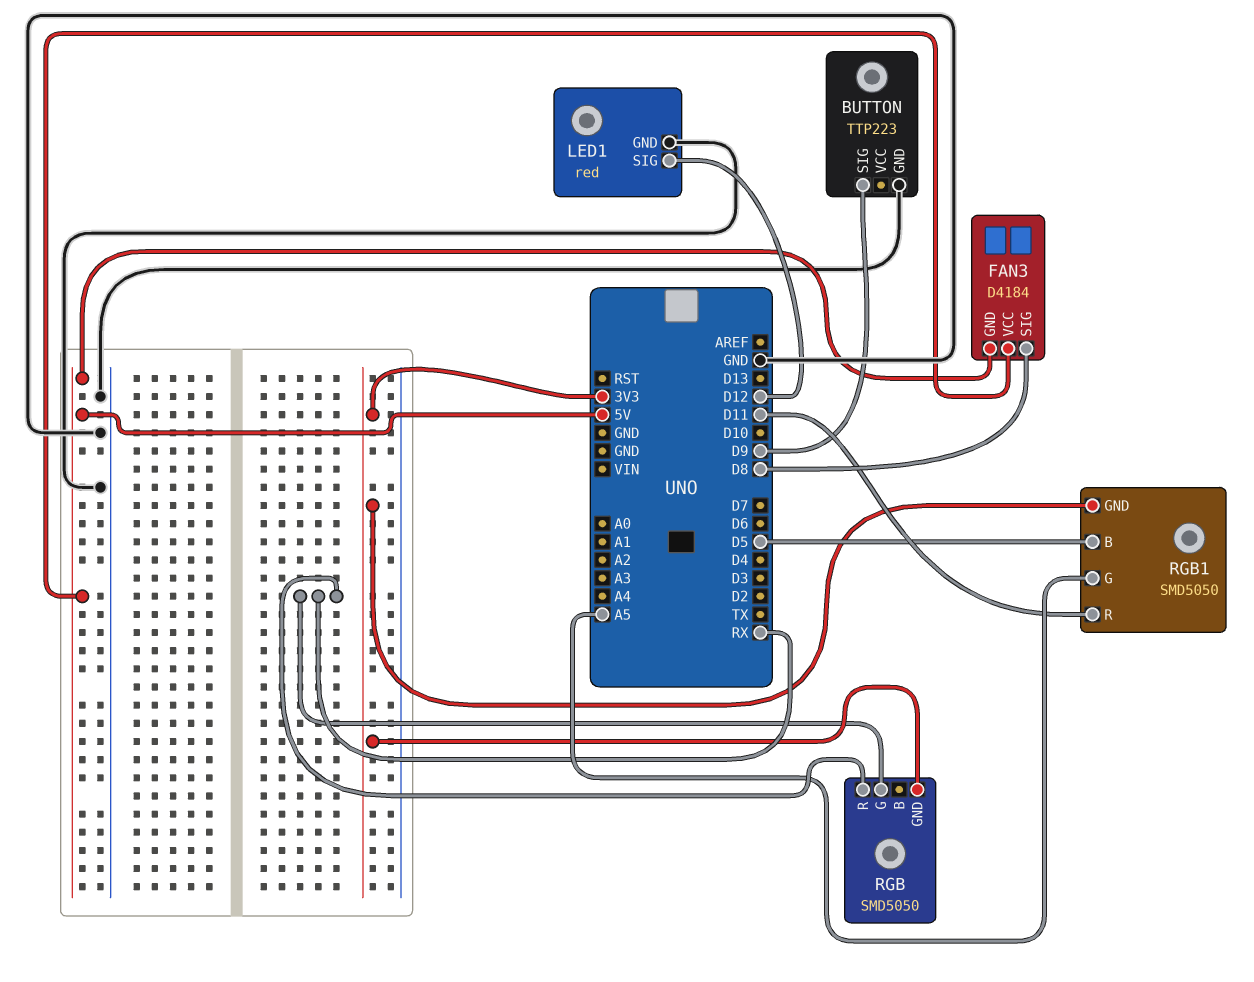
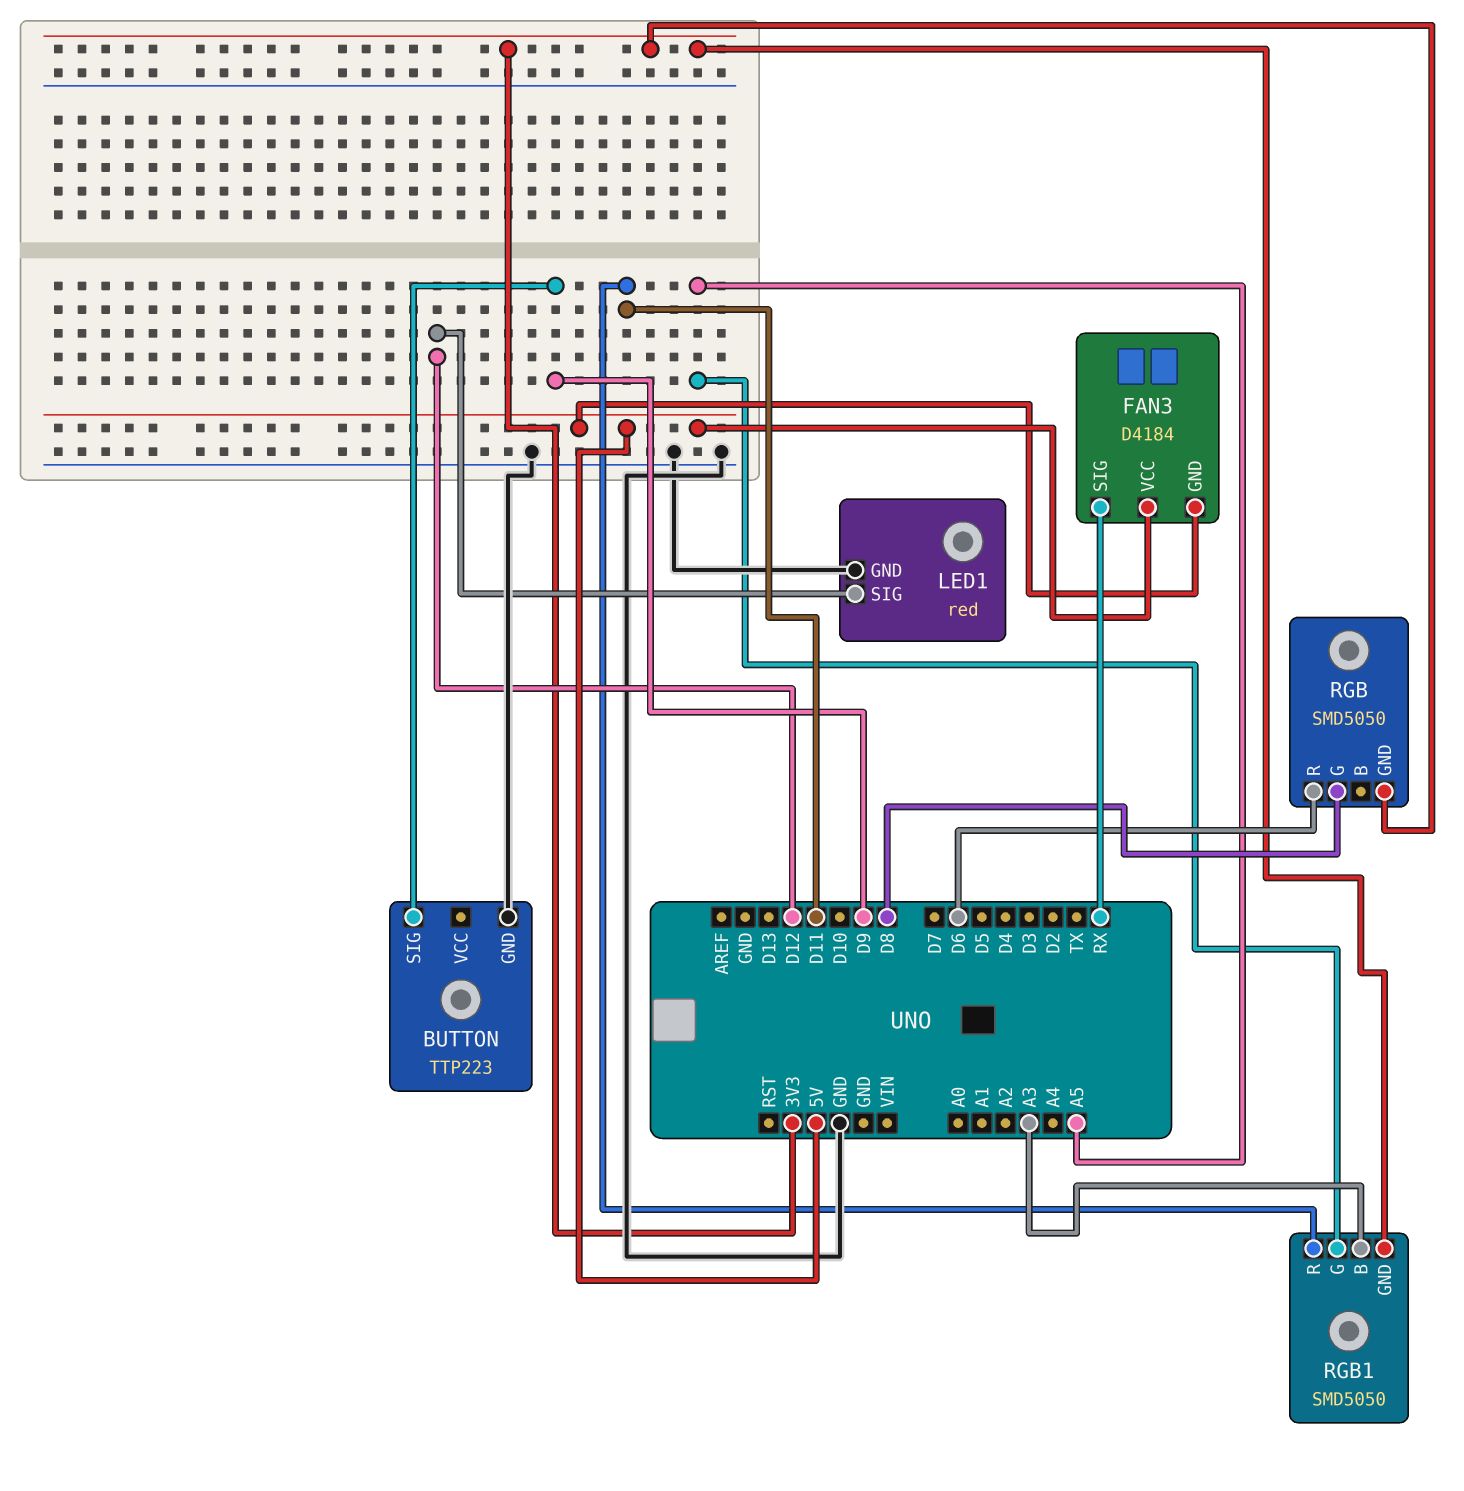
FAN3 pin SIG: D8 -> RX
RGB pin G: RX -> D8
RGB pin R: RX -> D6
RGB1 pin B: D5 -> A3

